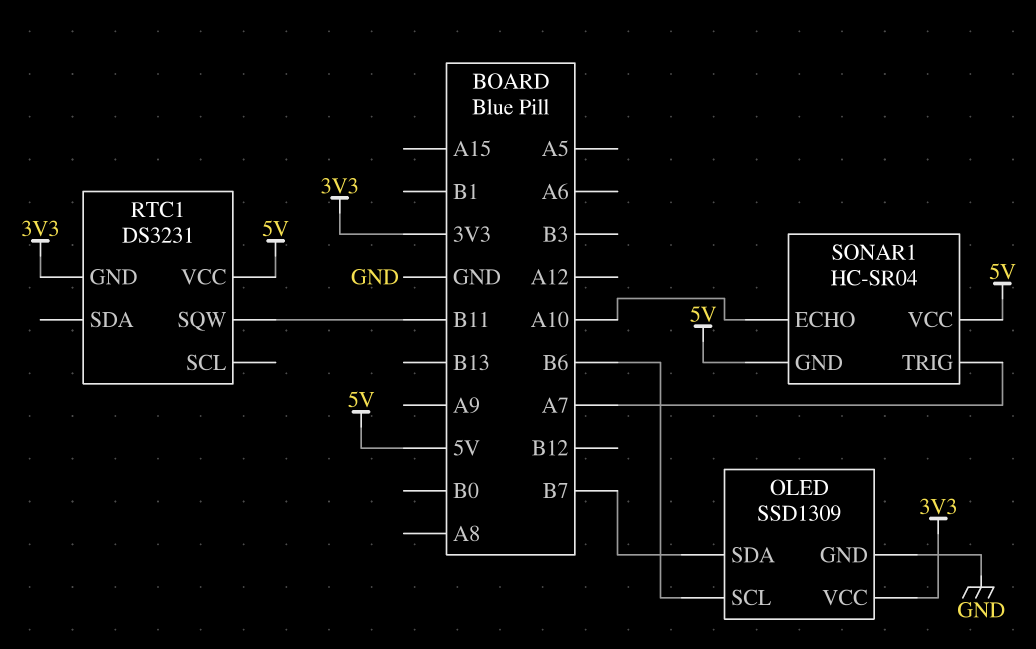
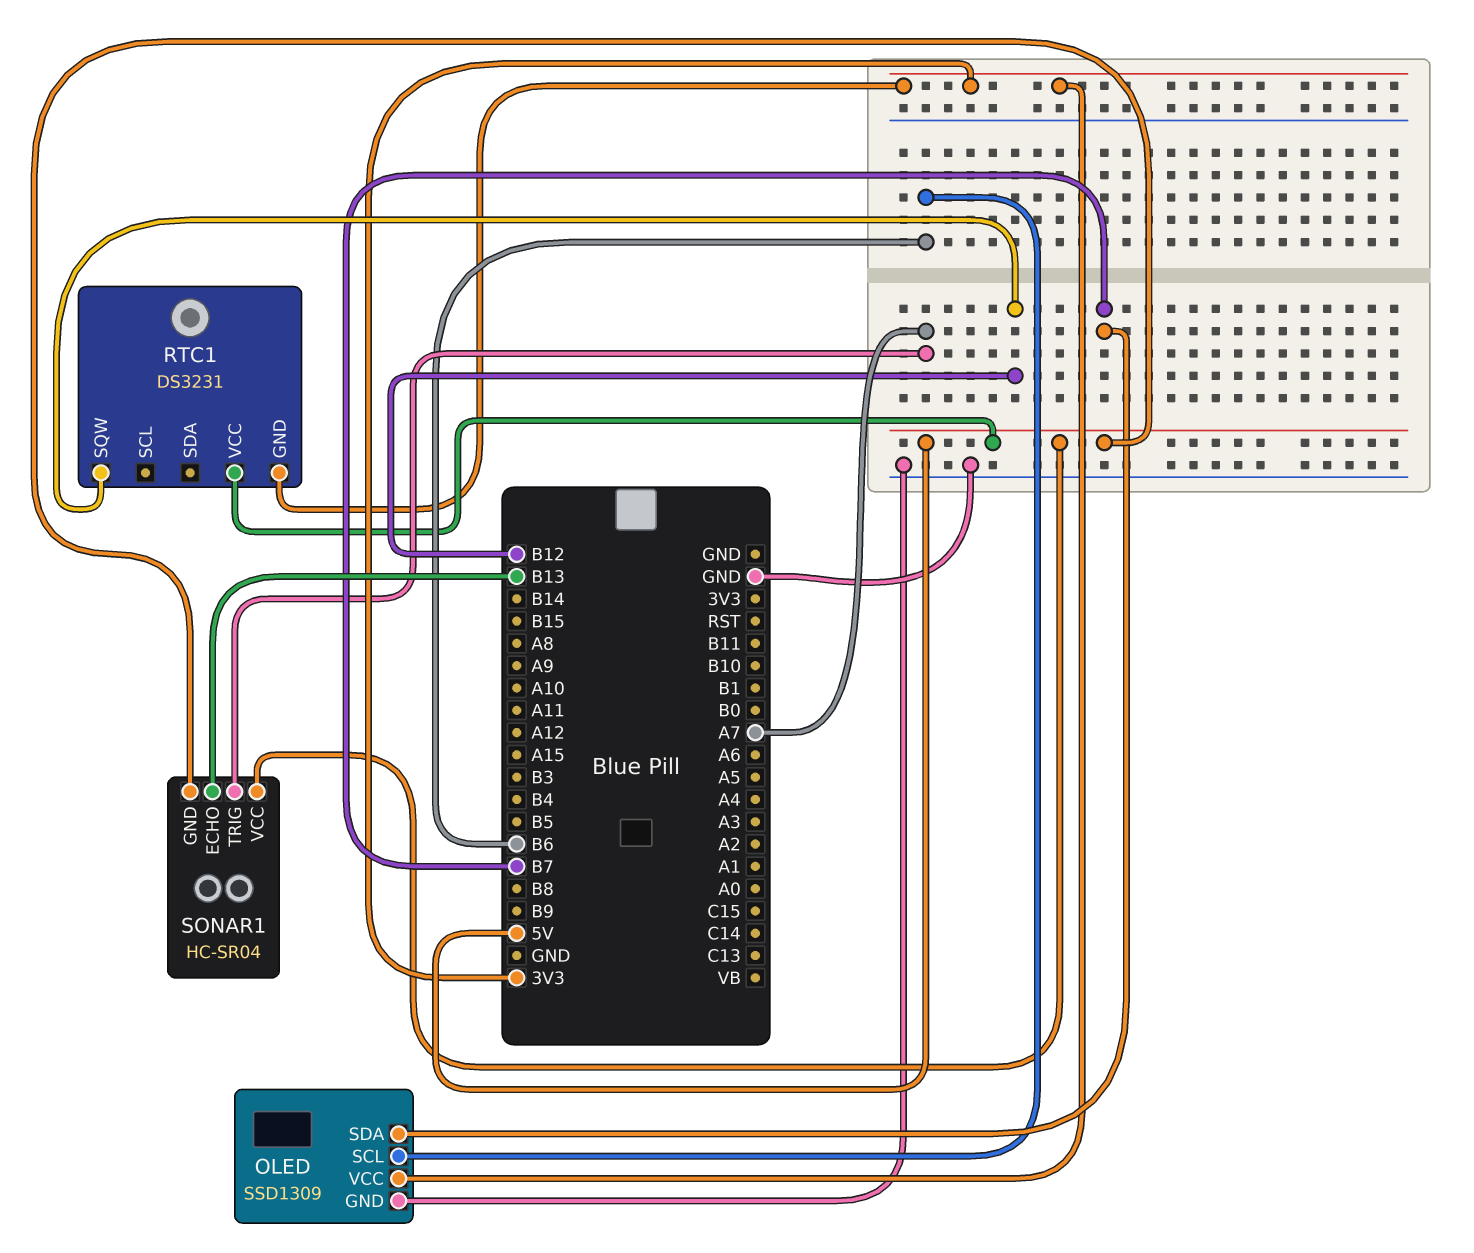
RTC1 pin SQW: B11 -> B12
SONAR1 pin ECHO: A10 -> B13

